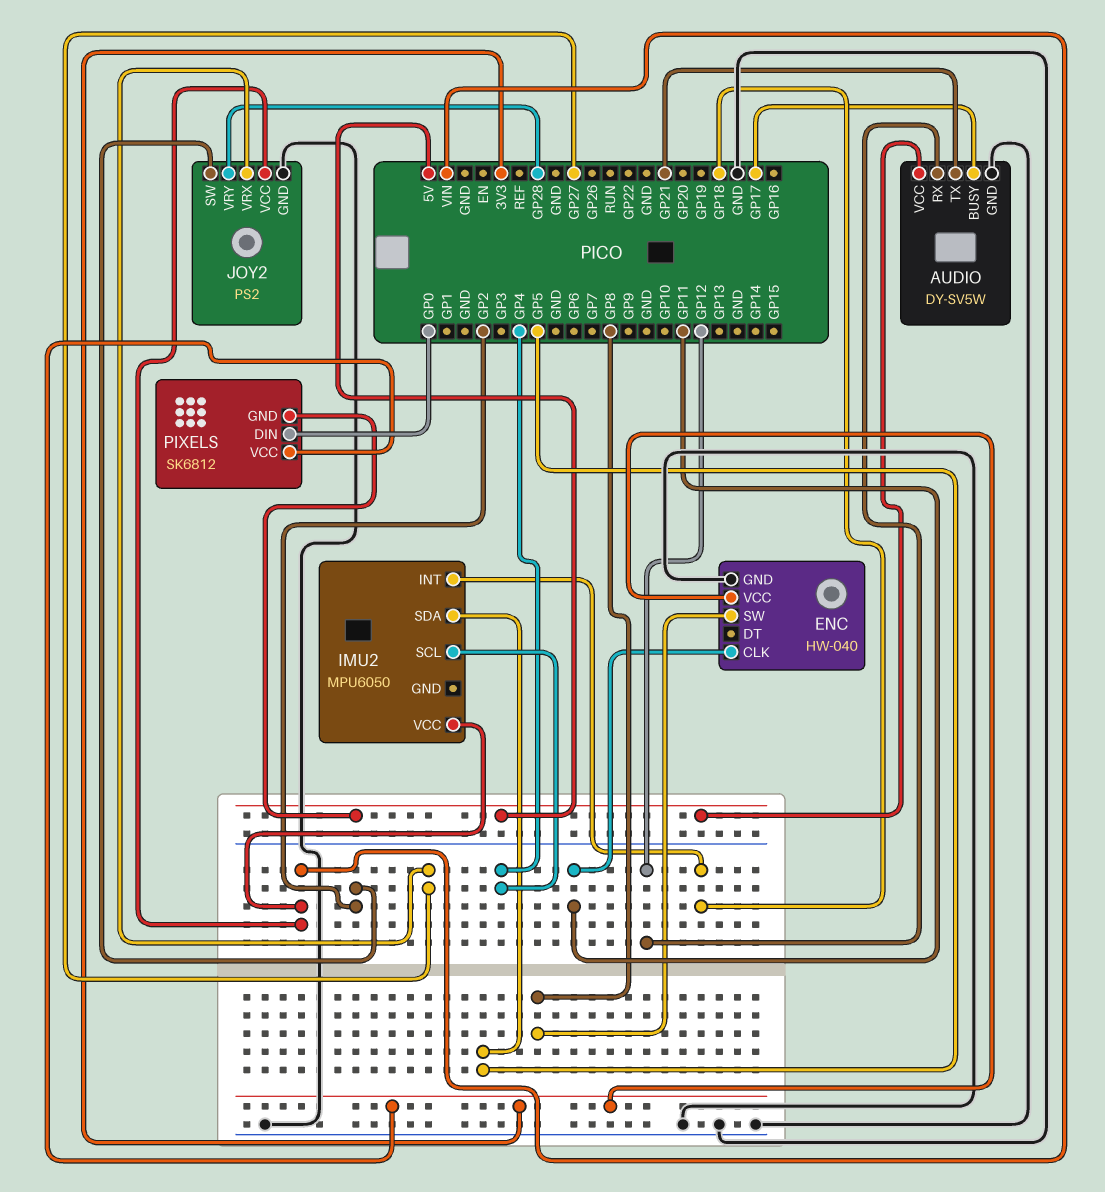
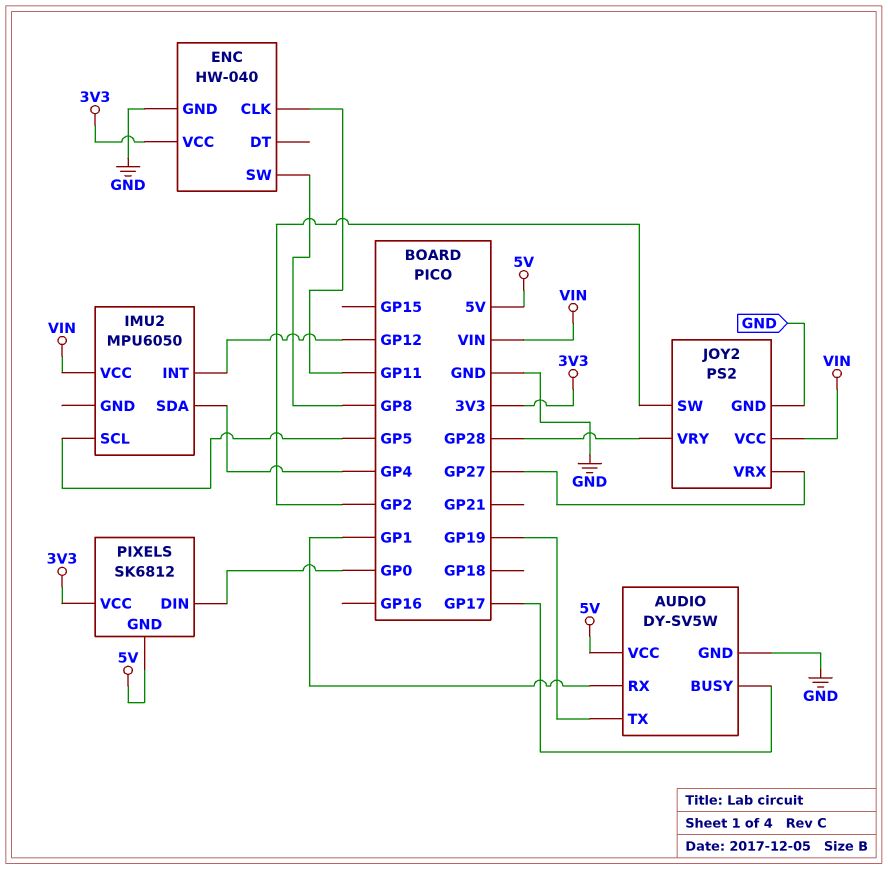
AUDIO pin RX: GP12 -> GP1
AUDIO pin TX: GP21 -> GP19
IMU2 pin INT: GP18 -> GP12
IMU2 pin SCL: GP4 -> GP5
IMU2 pin SDA: GP5 -> GP4

